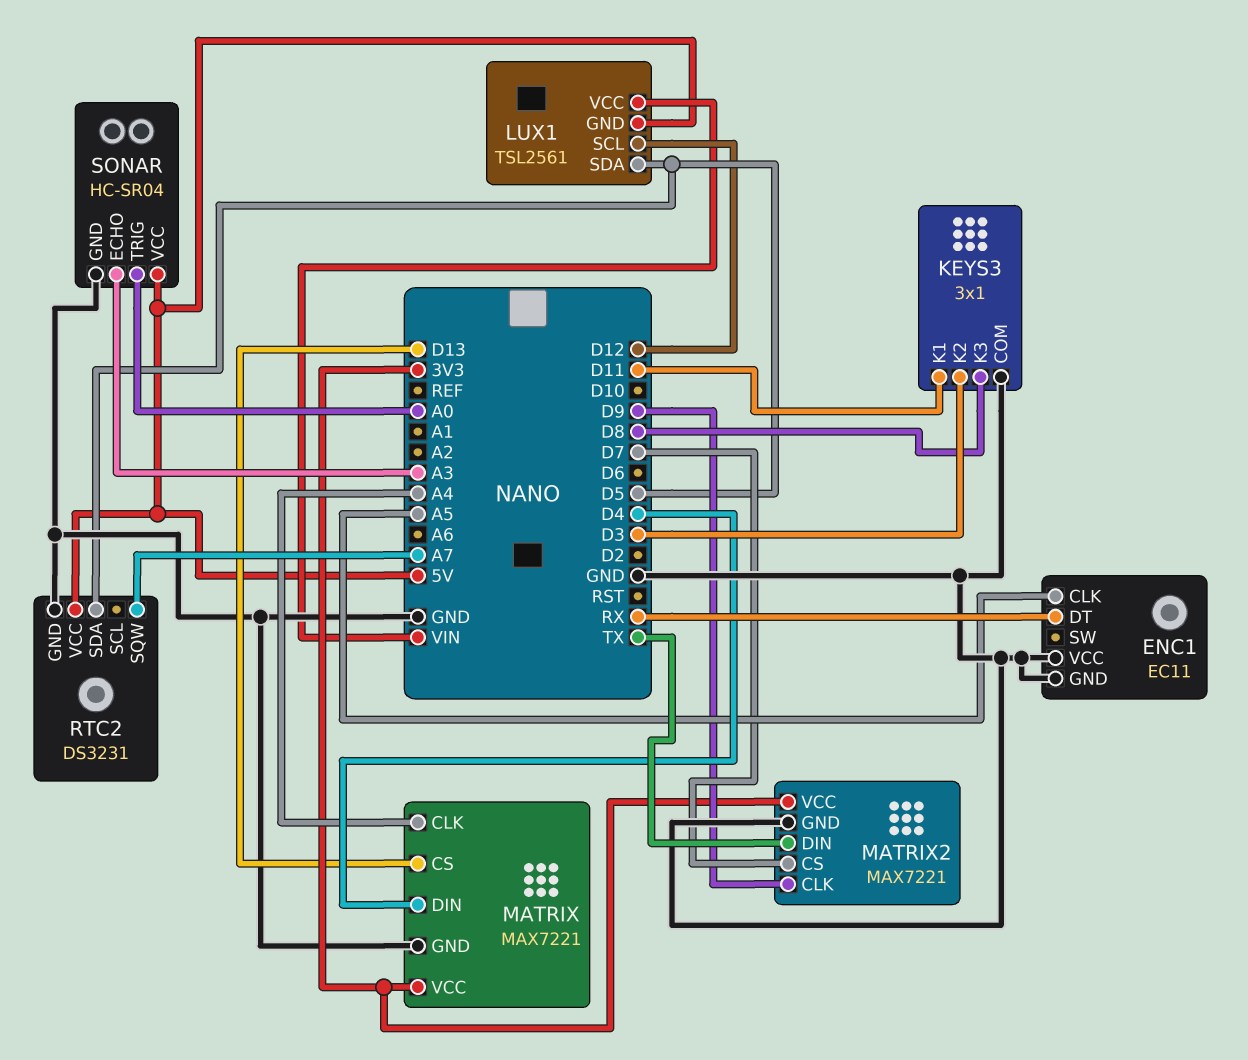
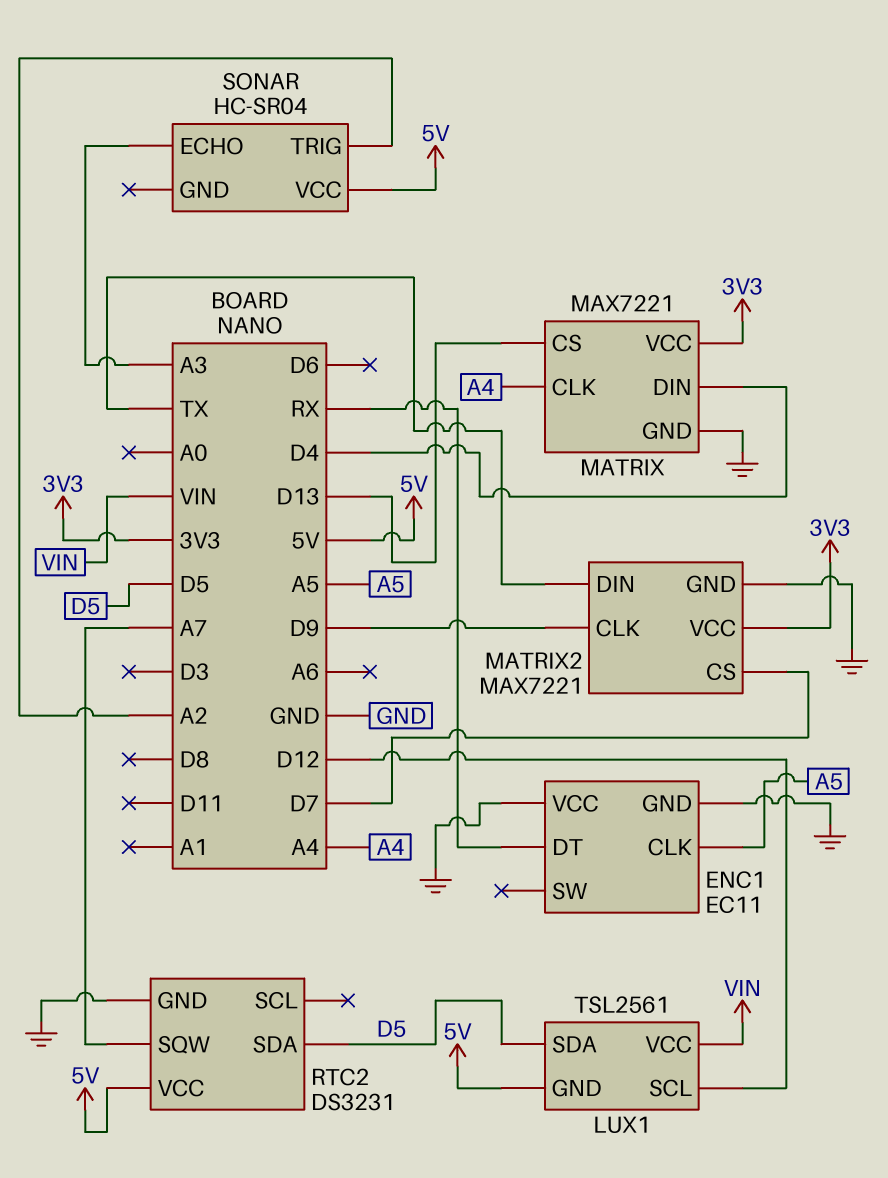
KEYS3: 3x1 -> none
KEYS3 pin COM: GND -> none
KEYS3 pin K1: D11 -> none
KEYS3 pin K2: D3 -> none
KEYS3 pin K3: D8 -> none
SONAR pin GND: GND -> none
SONAR pin TRIG: A0 -> A2

